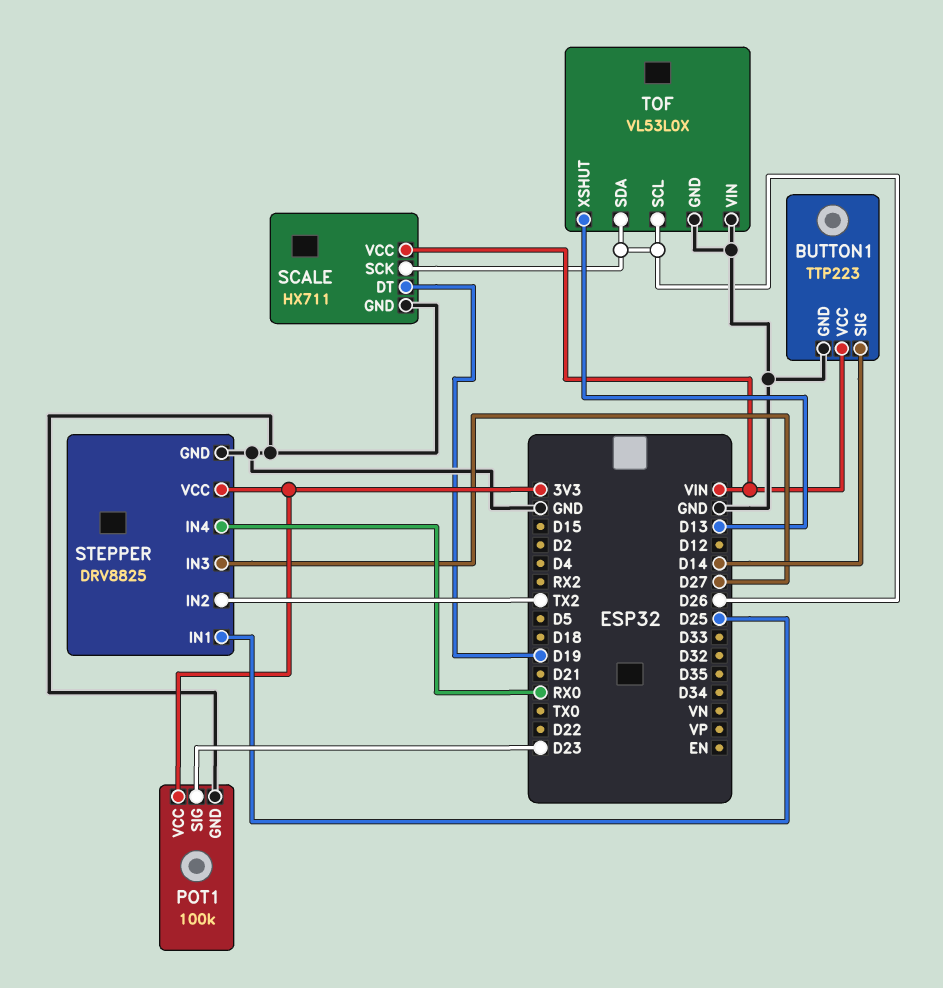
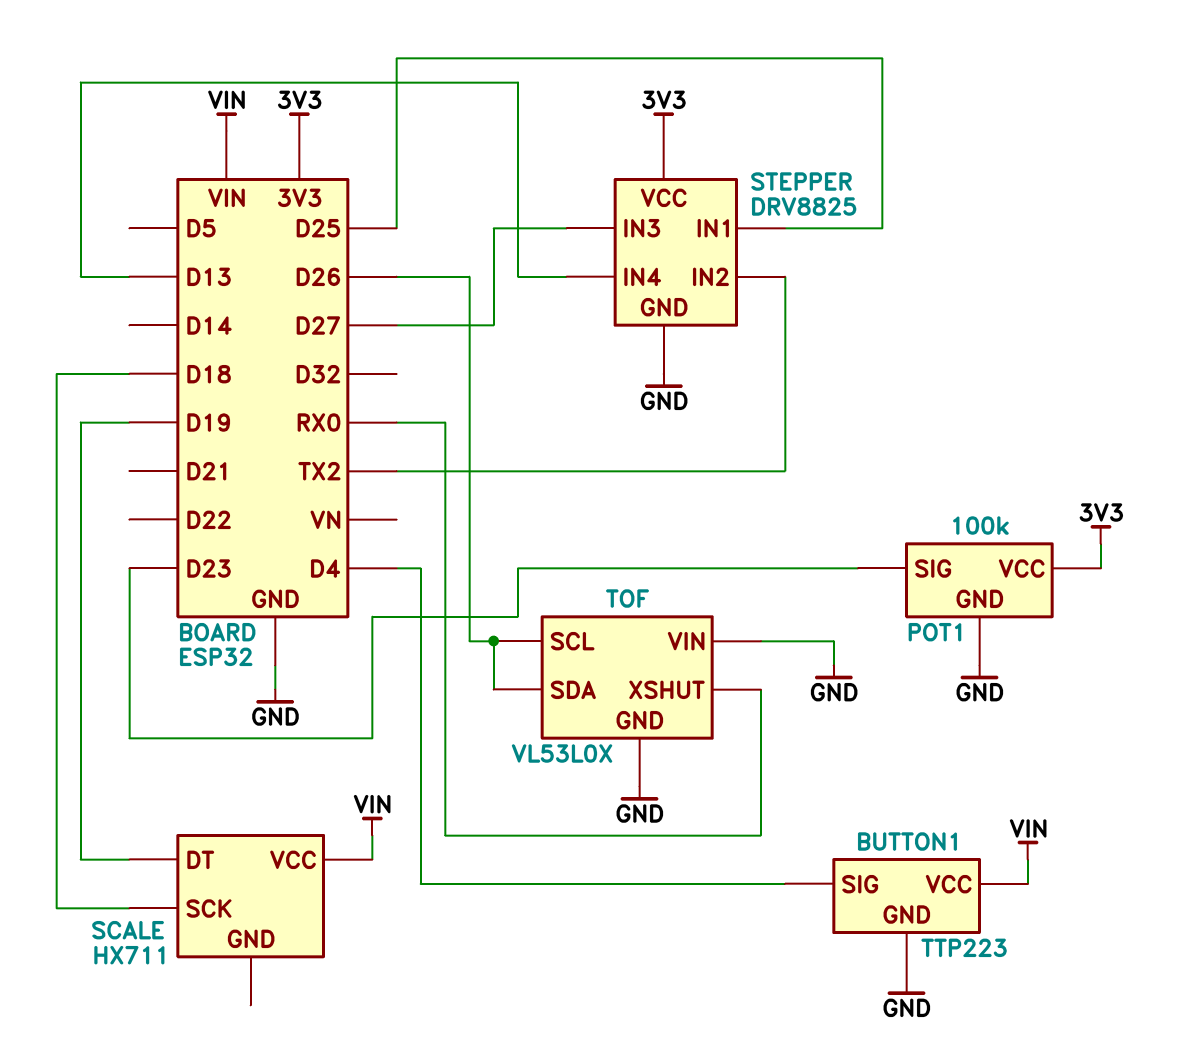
BUTTON1 pin SIG: D14 -> D4
SCALE pin GND: GND -> none
SCALE pin SCK: D26 -> D18
STEPPER pin IN4: RX0 -> D13
TOF pin XSHUT: D13 -> RX0

